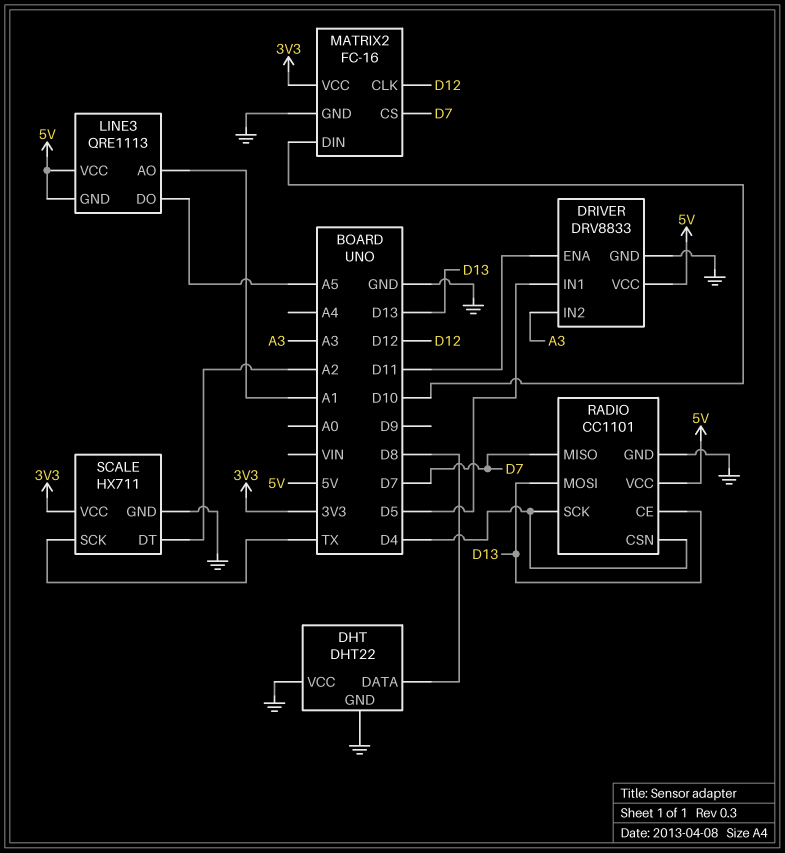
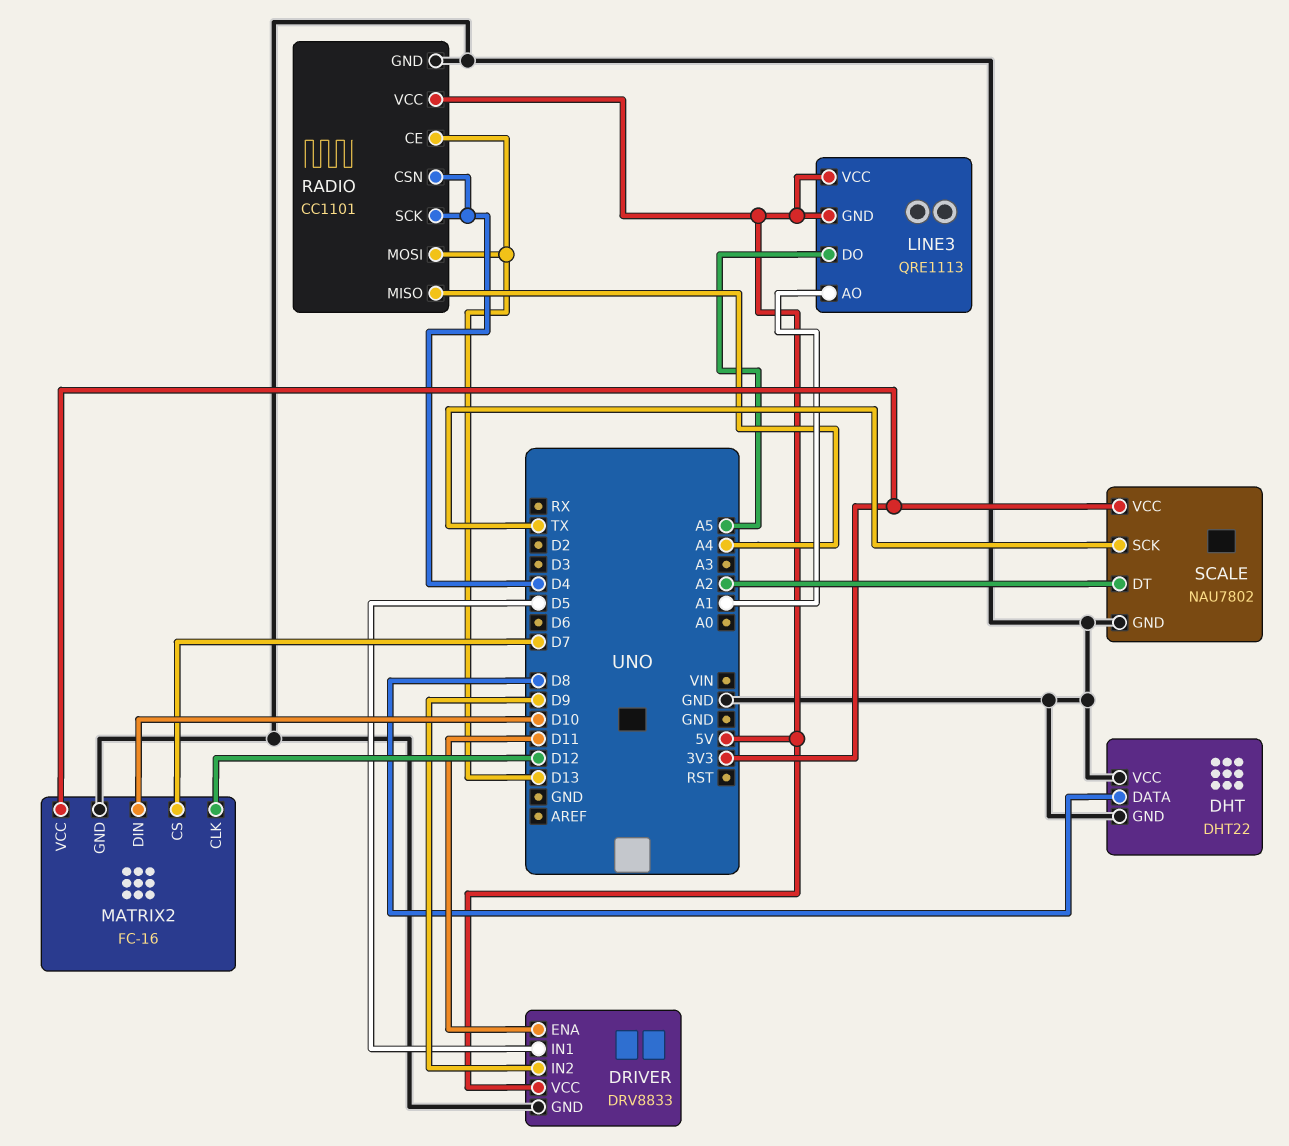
DRIVER pin IN2: A3 -> D9
RADIO pin MISO: D7 -> A4
SCALE: HX711 -> NAU7802

